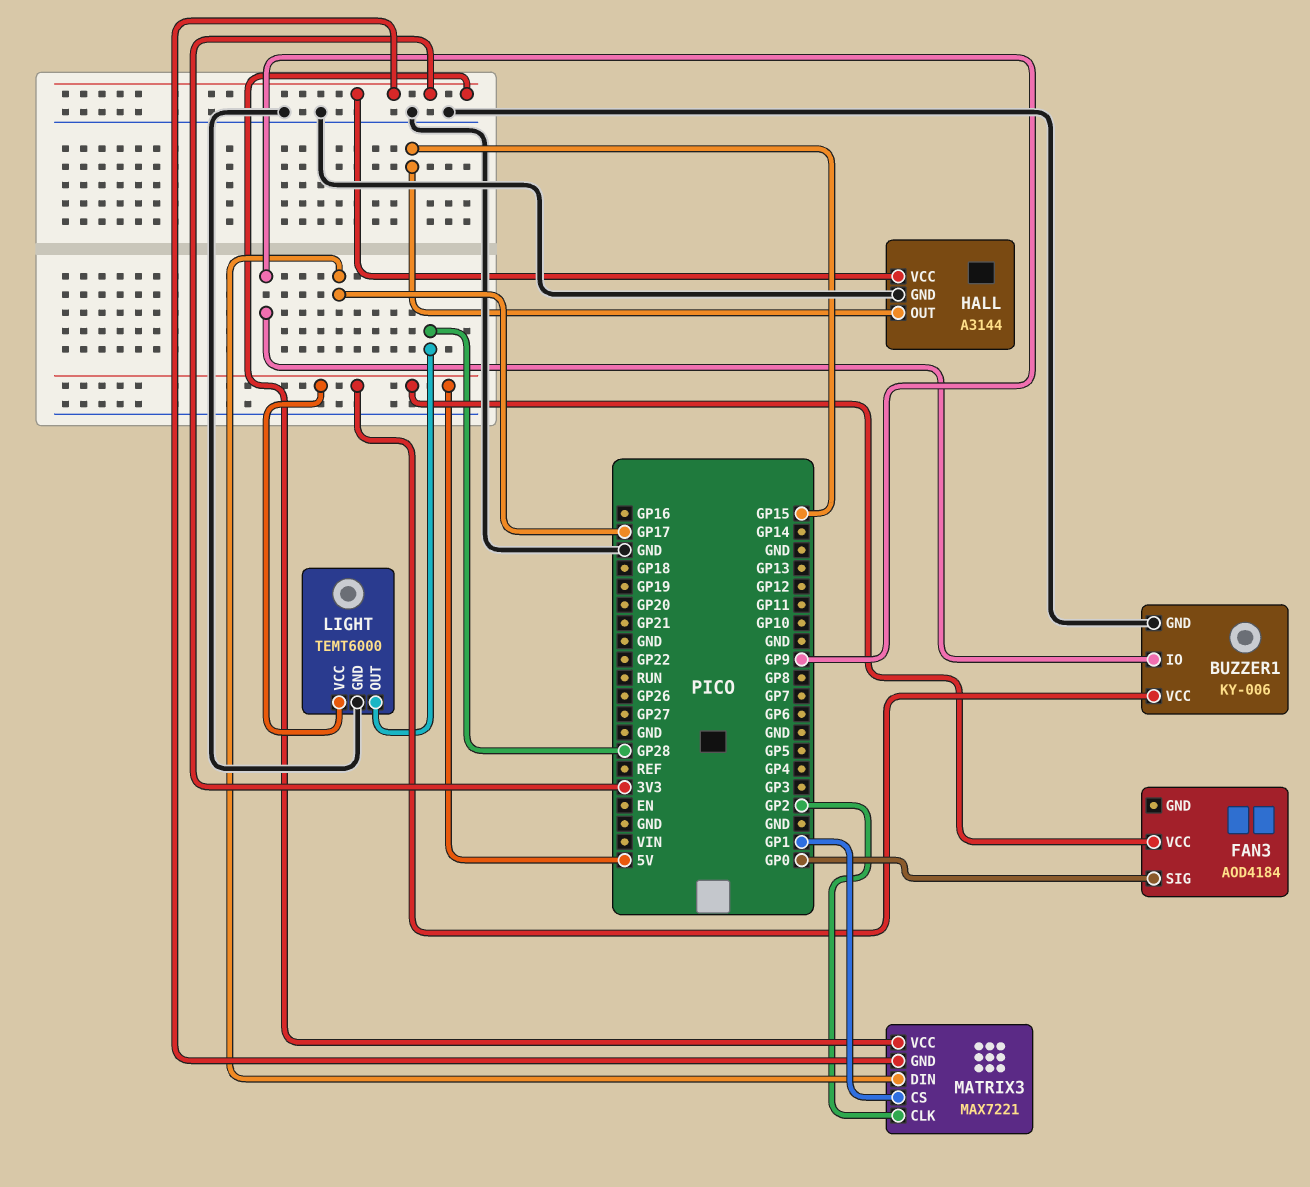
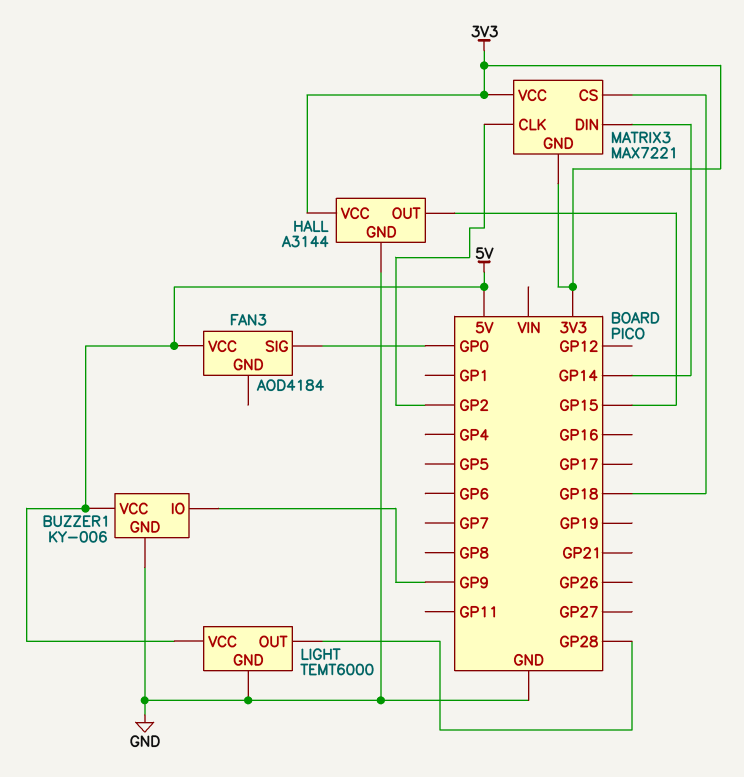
MATRIX3 pin CS: GP1 -> GP18
MATRIX3 pin DIN: GP17 -> GP14

